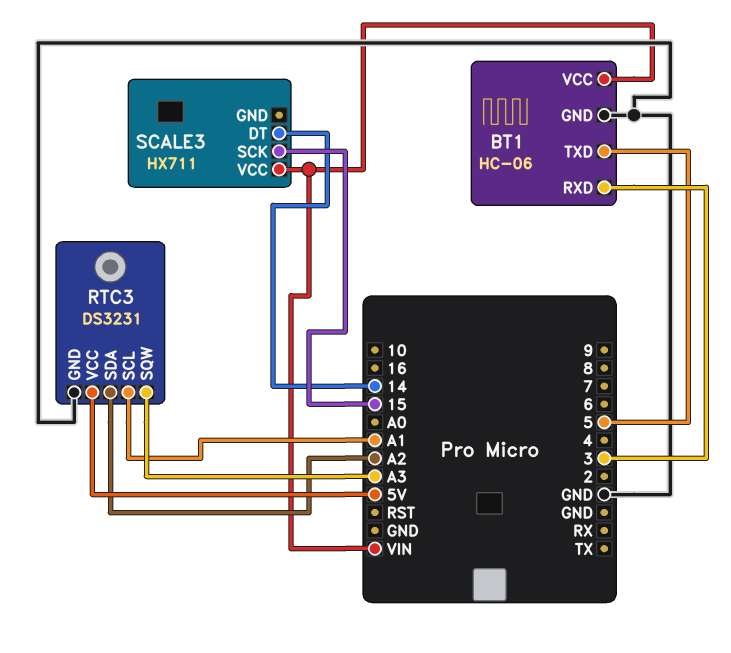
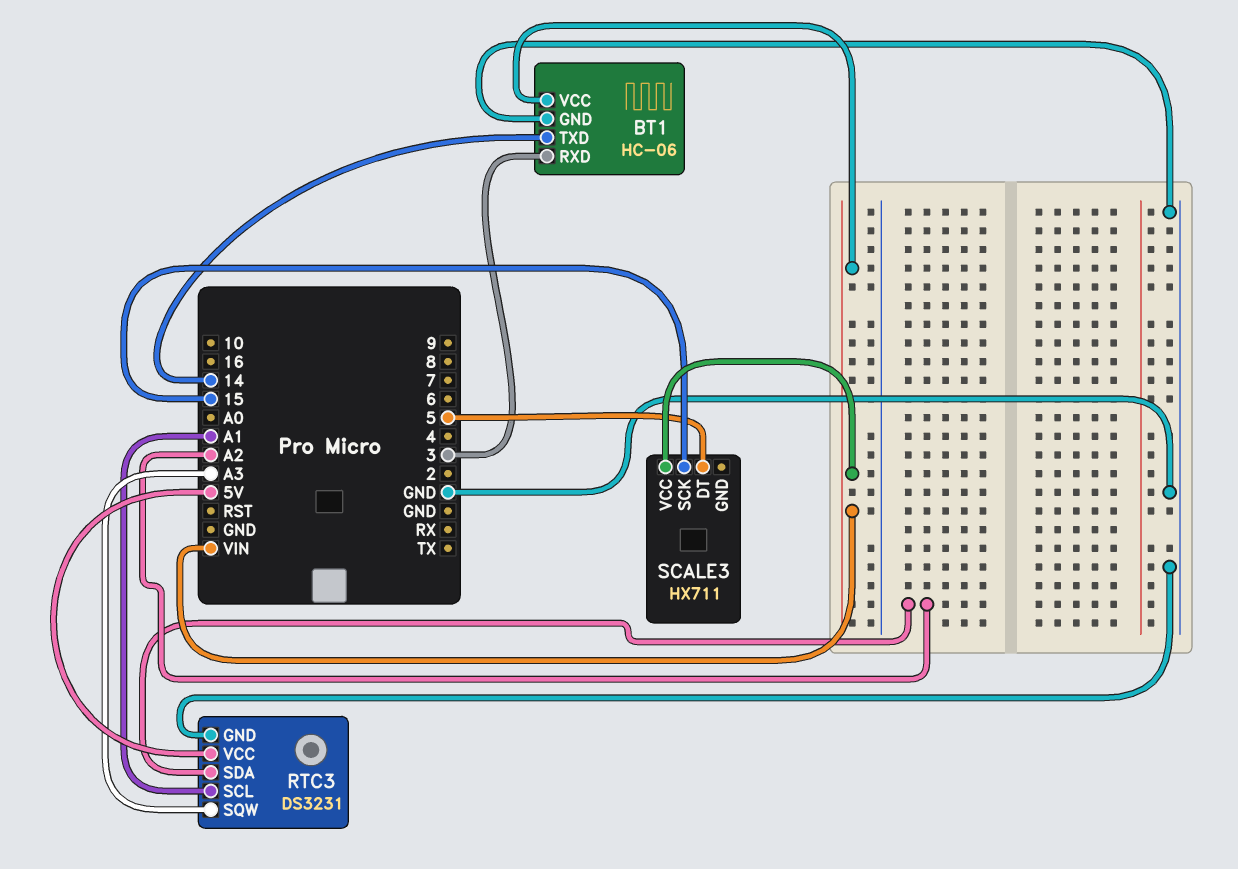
BT1 pin TXD: 5 -> 14
SCALE3 pin DT: 14 -> 5

